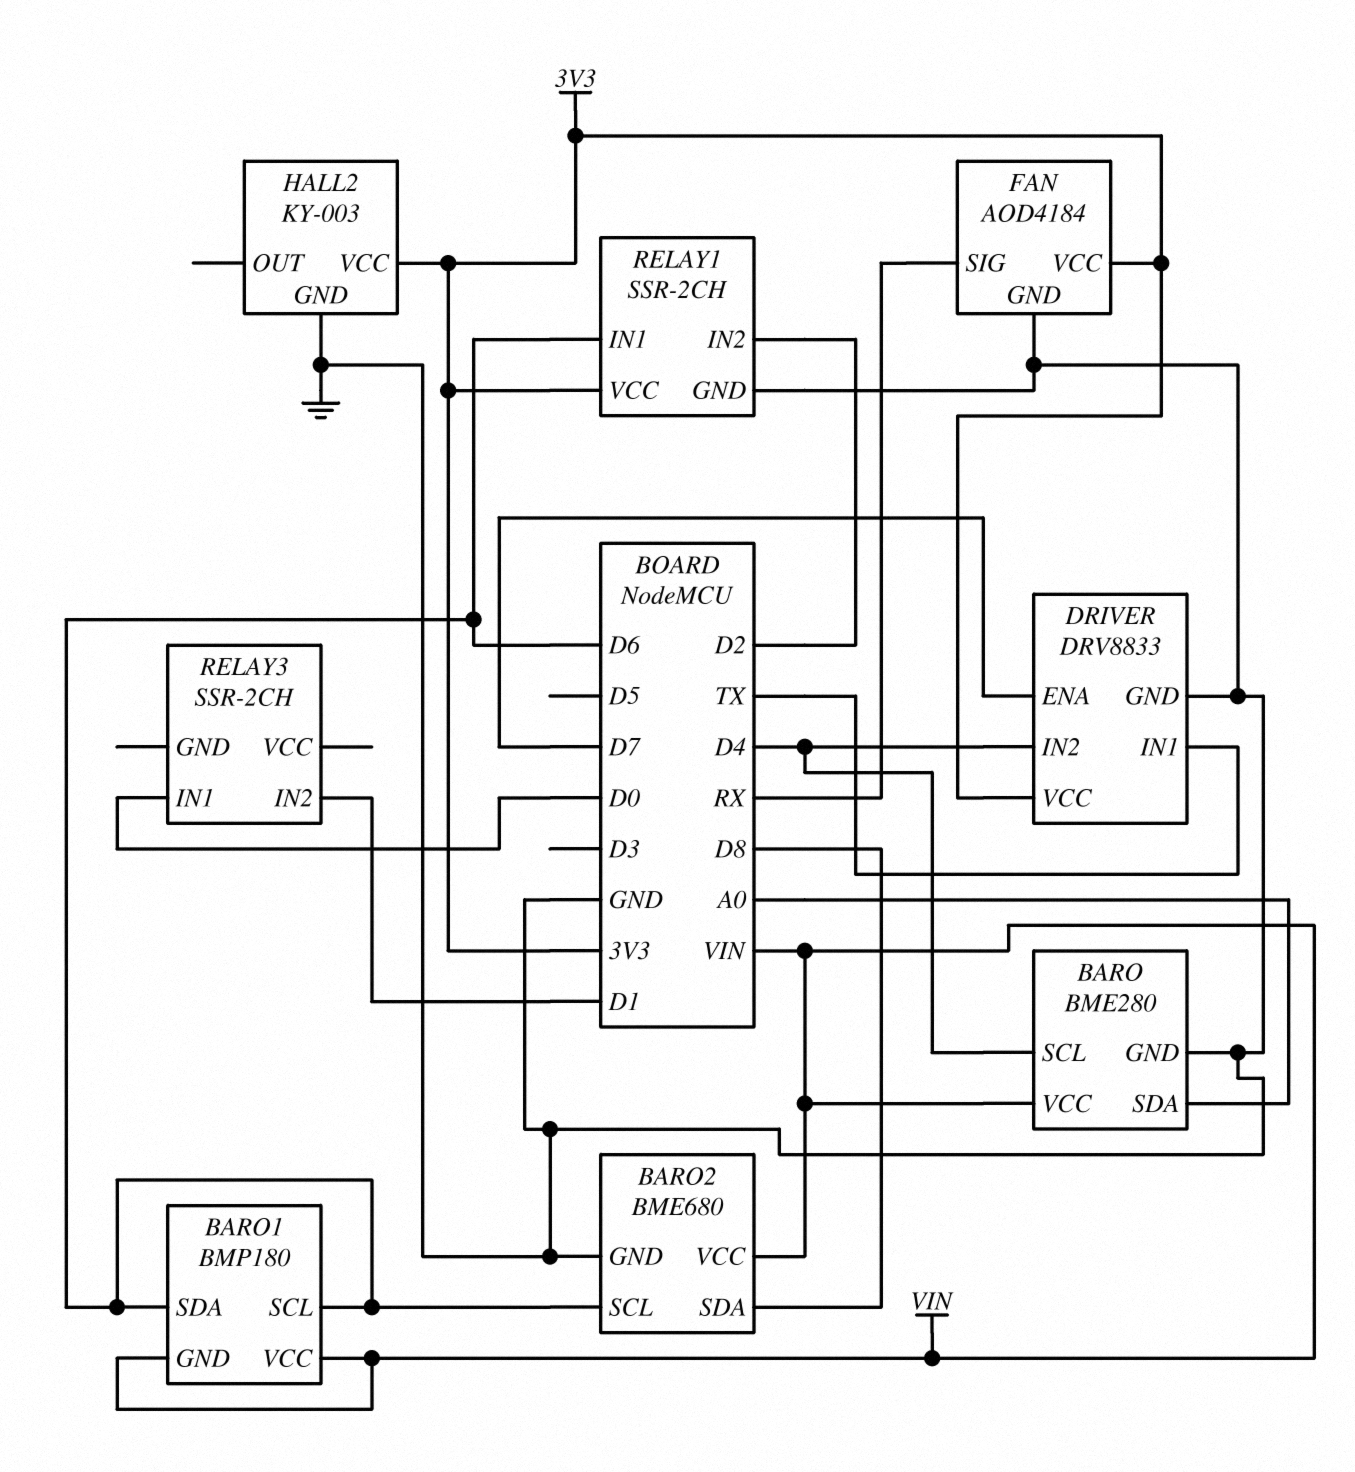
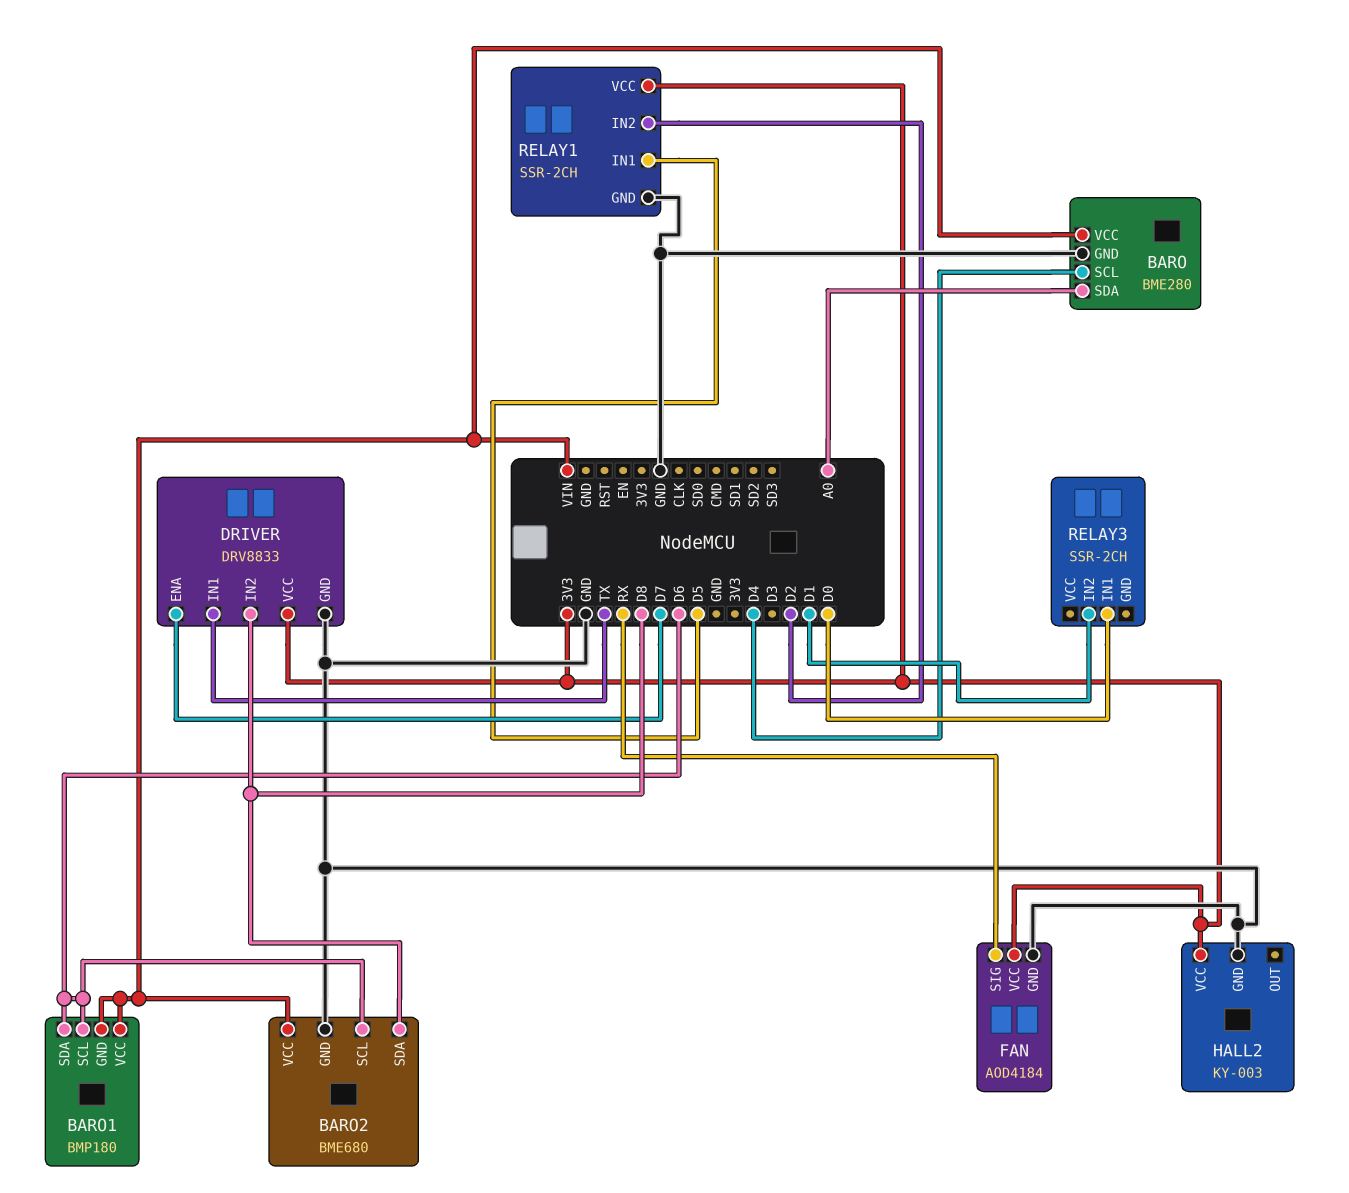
DRIVER pin IN2: D4 -> D8
RELAY1 pin IN1: D6 -> D5

